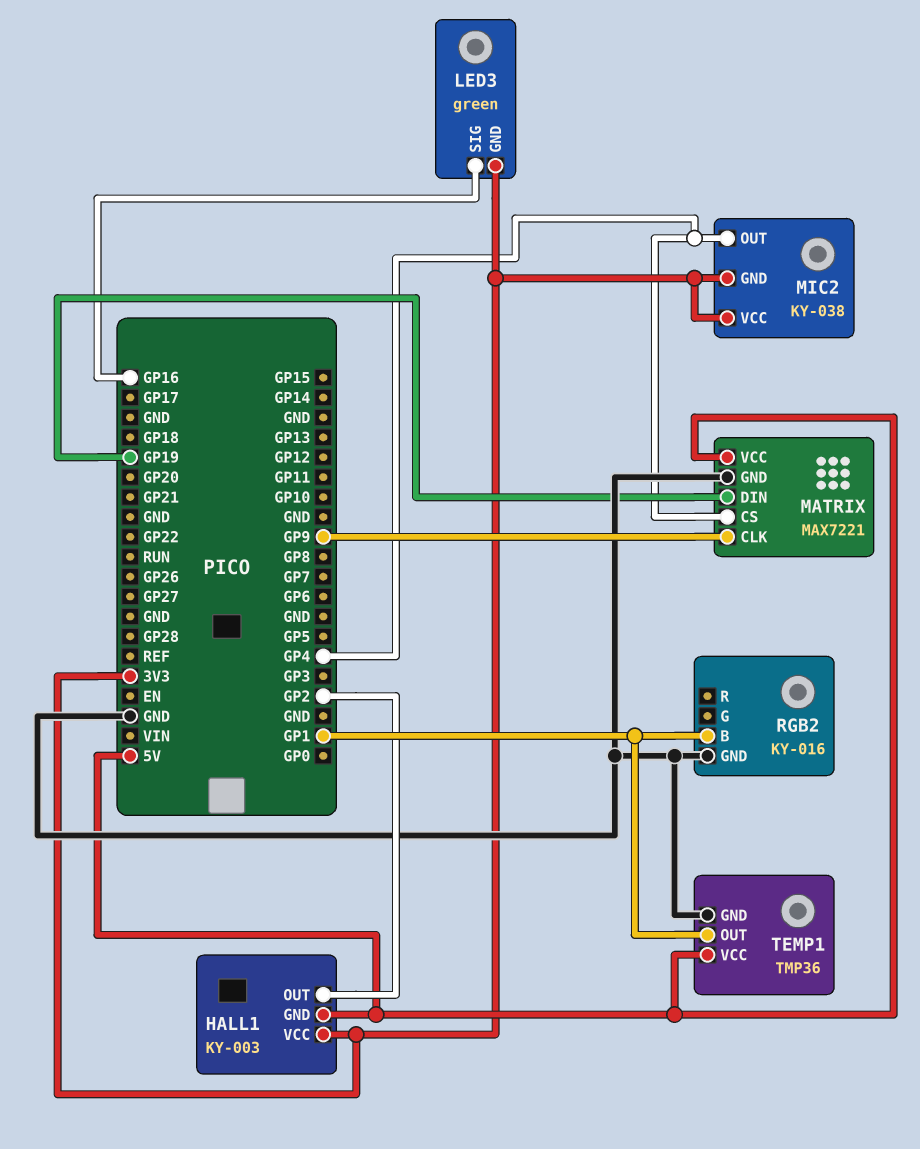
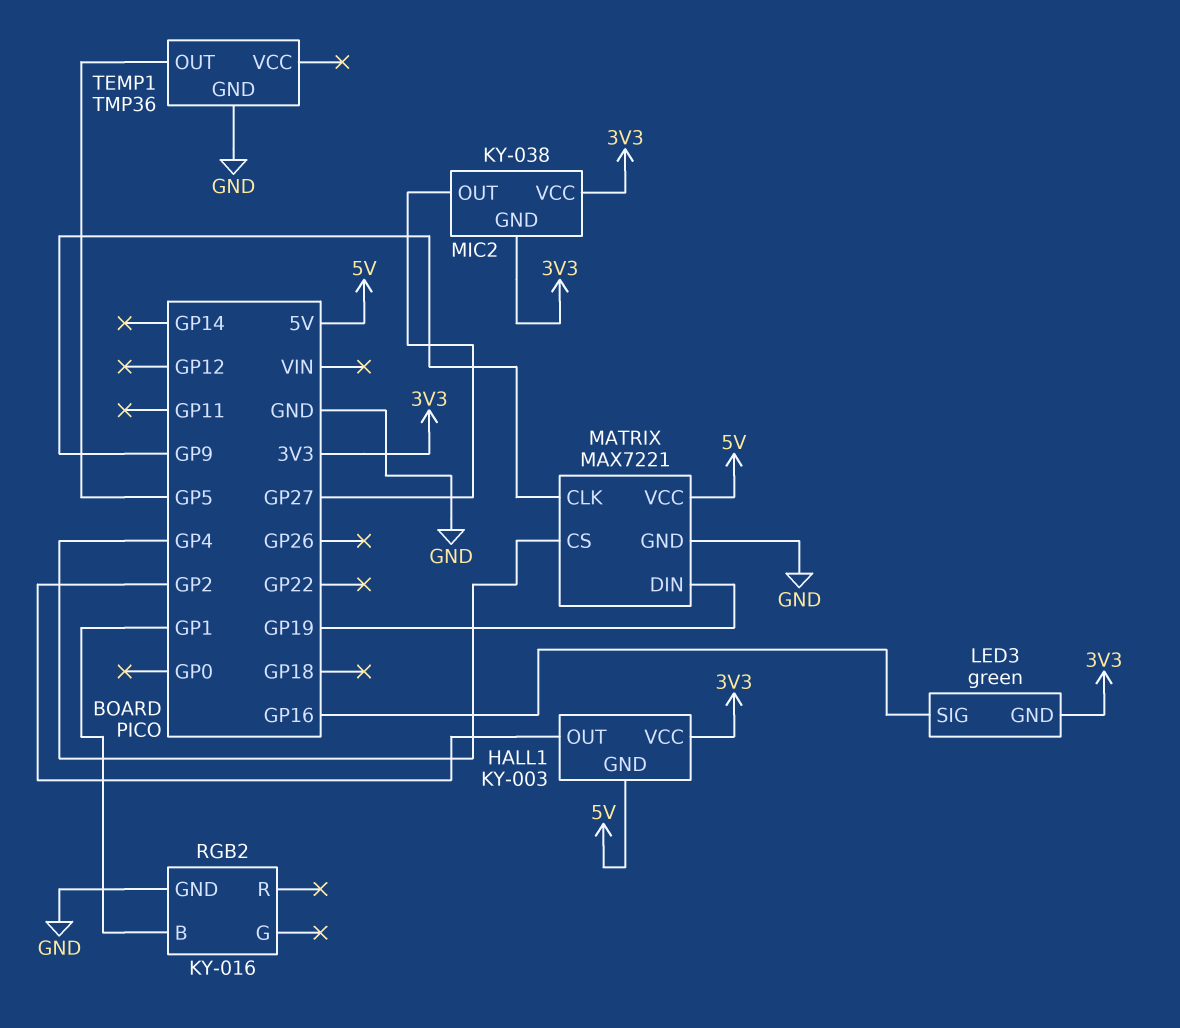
MIC2 pin OUT: GP4 -> GP27
TEMP1 pin OUT: GP1 -> GP5
TEMP1 pin VCC: 5V -> none

